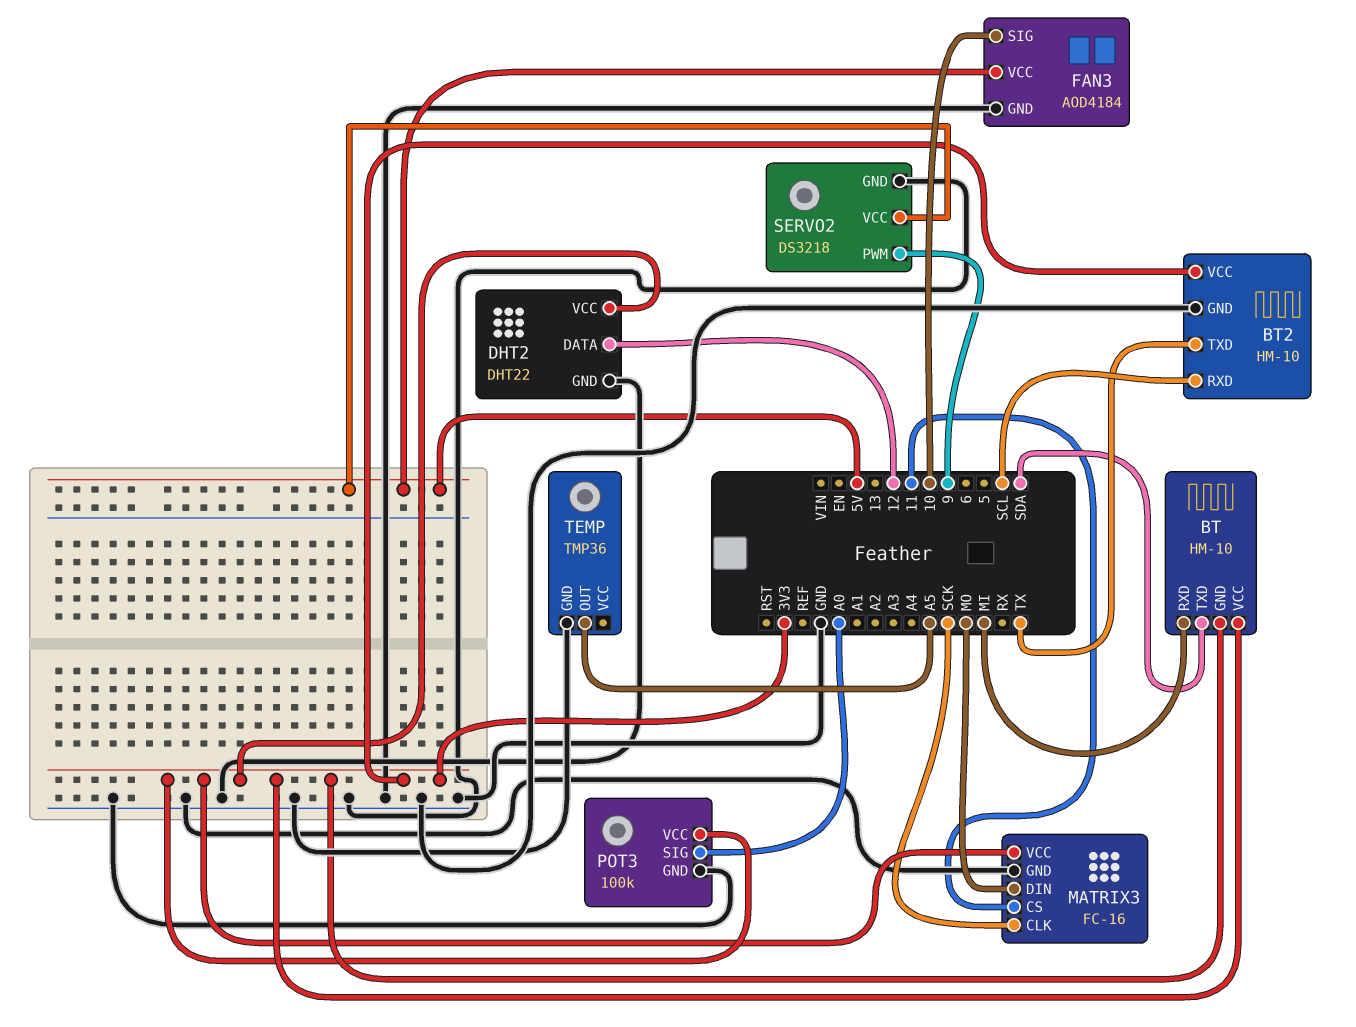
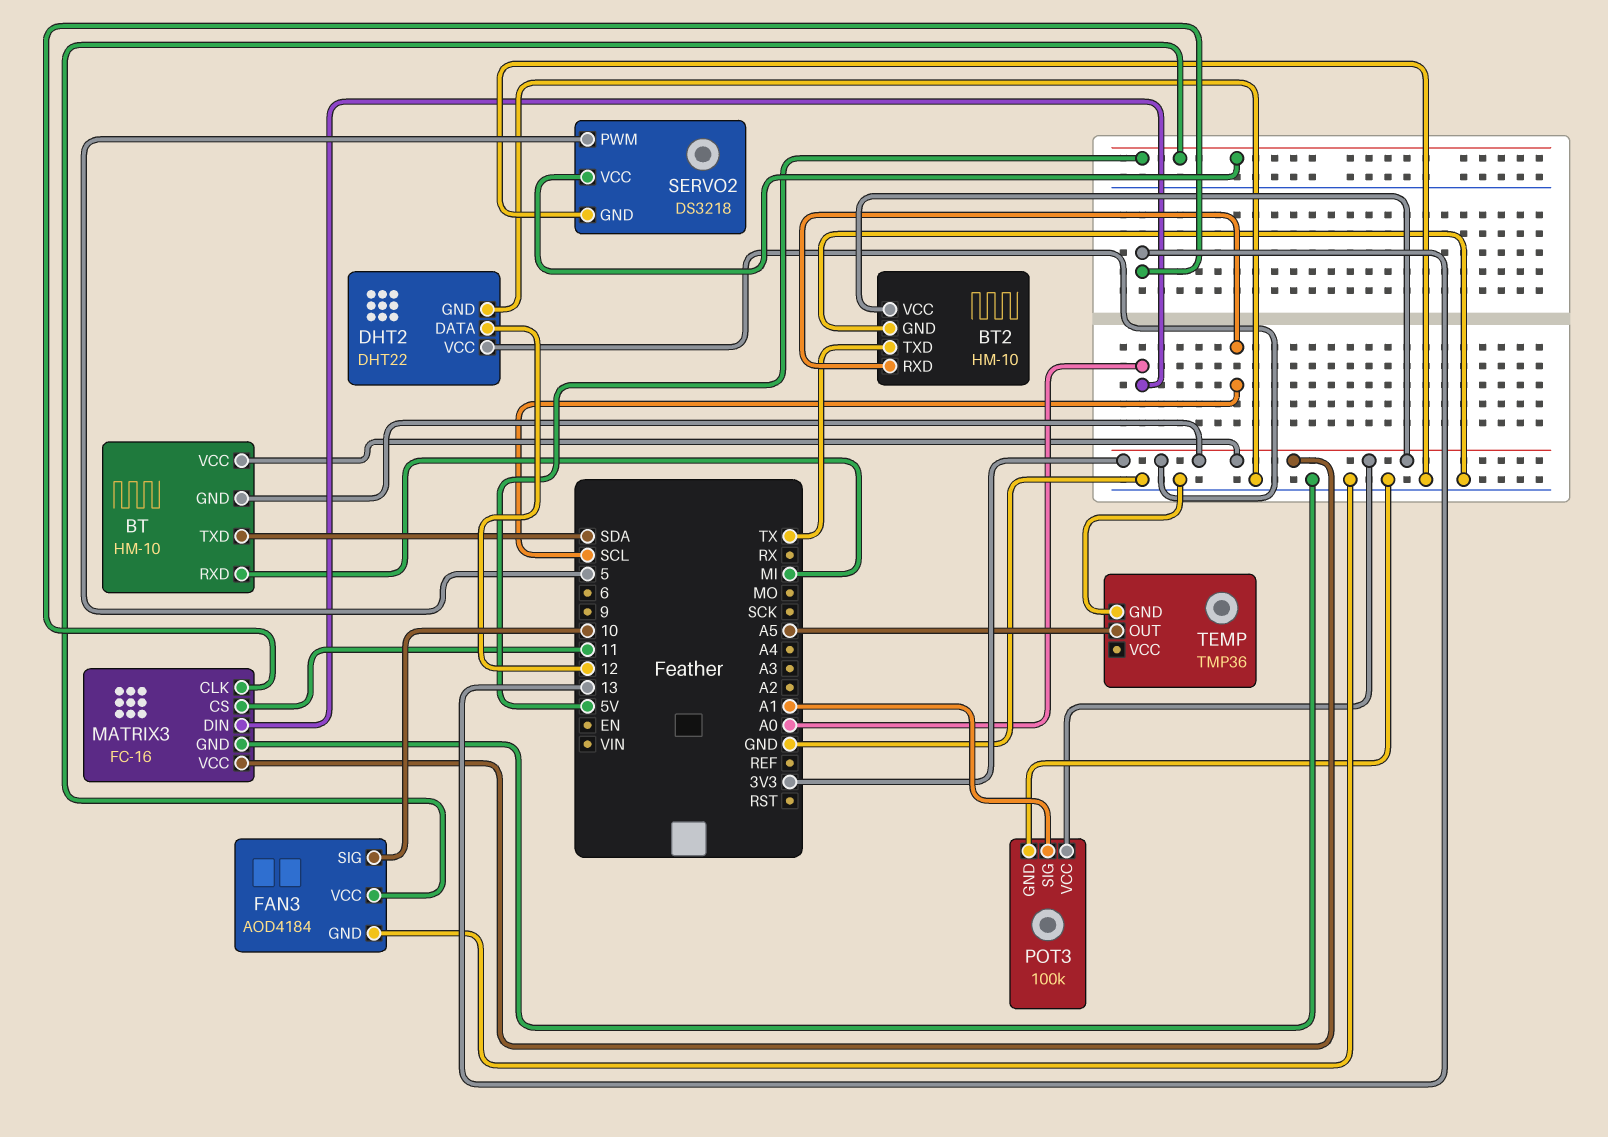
MATRIX3 pin CLK: SCK -> 13
MATRIX3 pin DIN: MO -> A0
POT3 pin SIG: A0 -> A1
SERVO2 pin PWM: 9 -> 5

